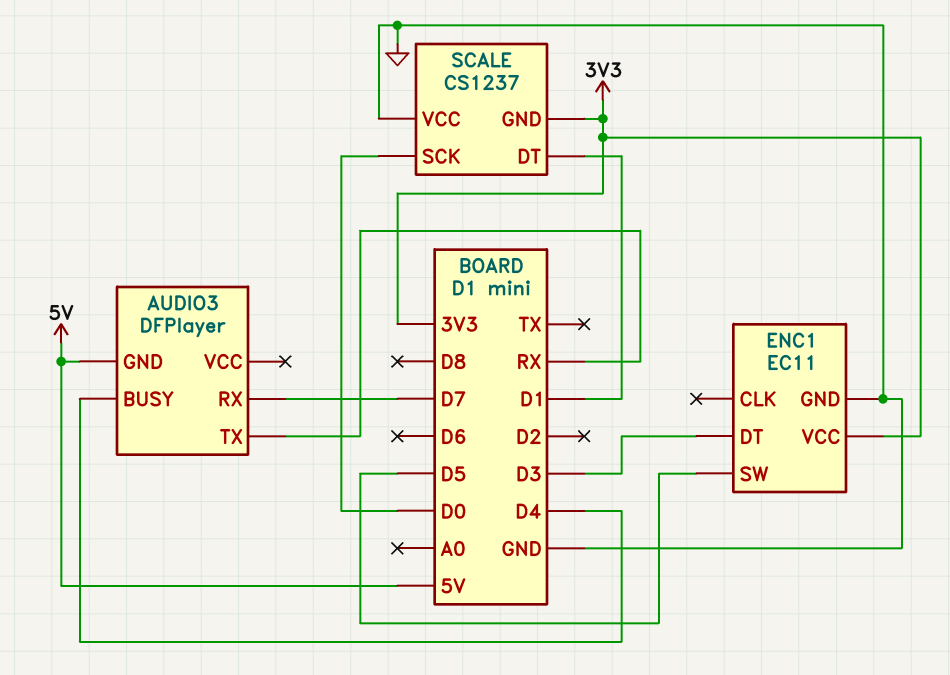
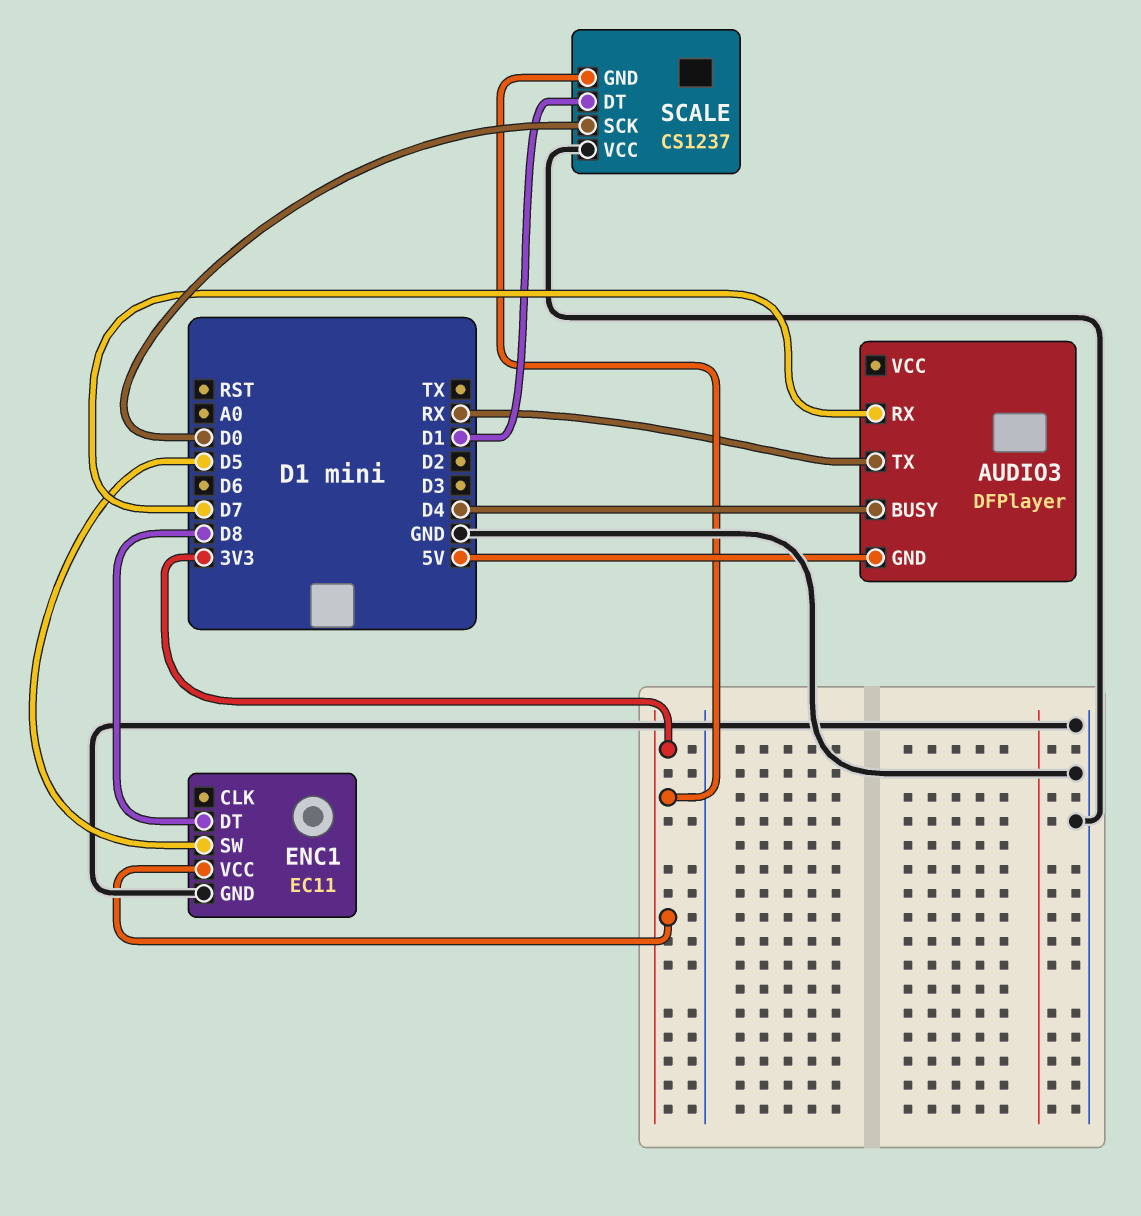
ENC1 pin DT: D3 -> D8

